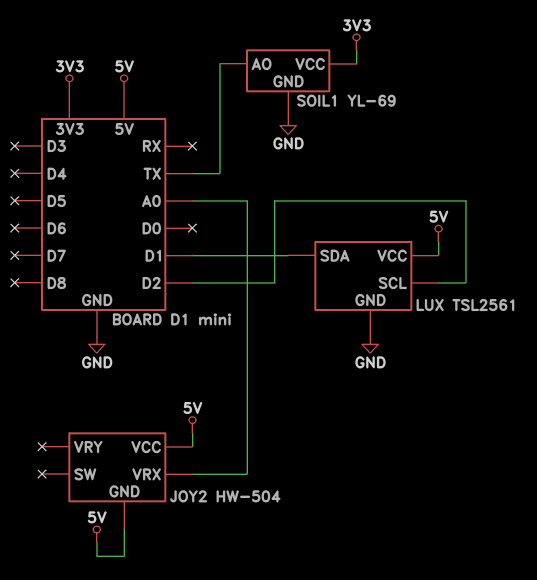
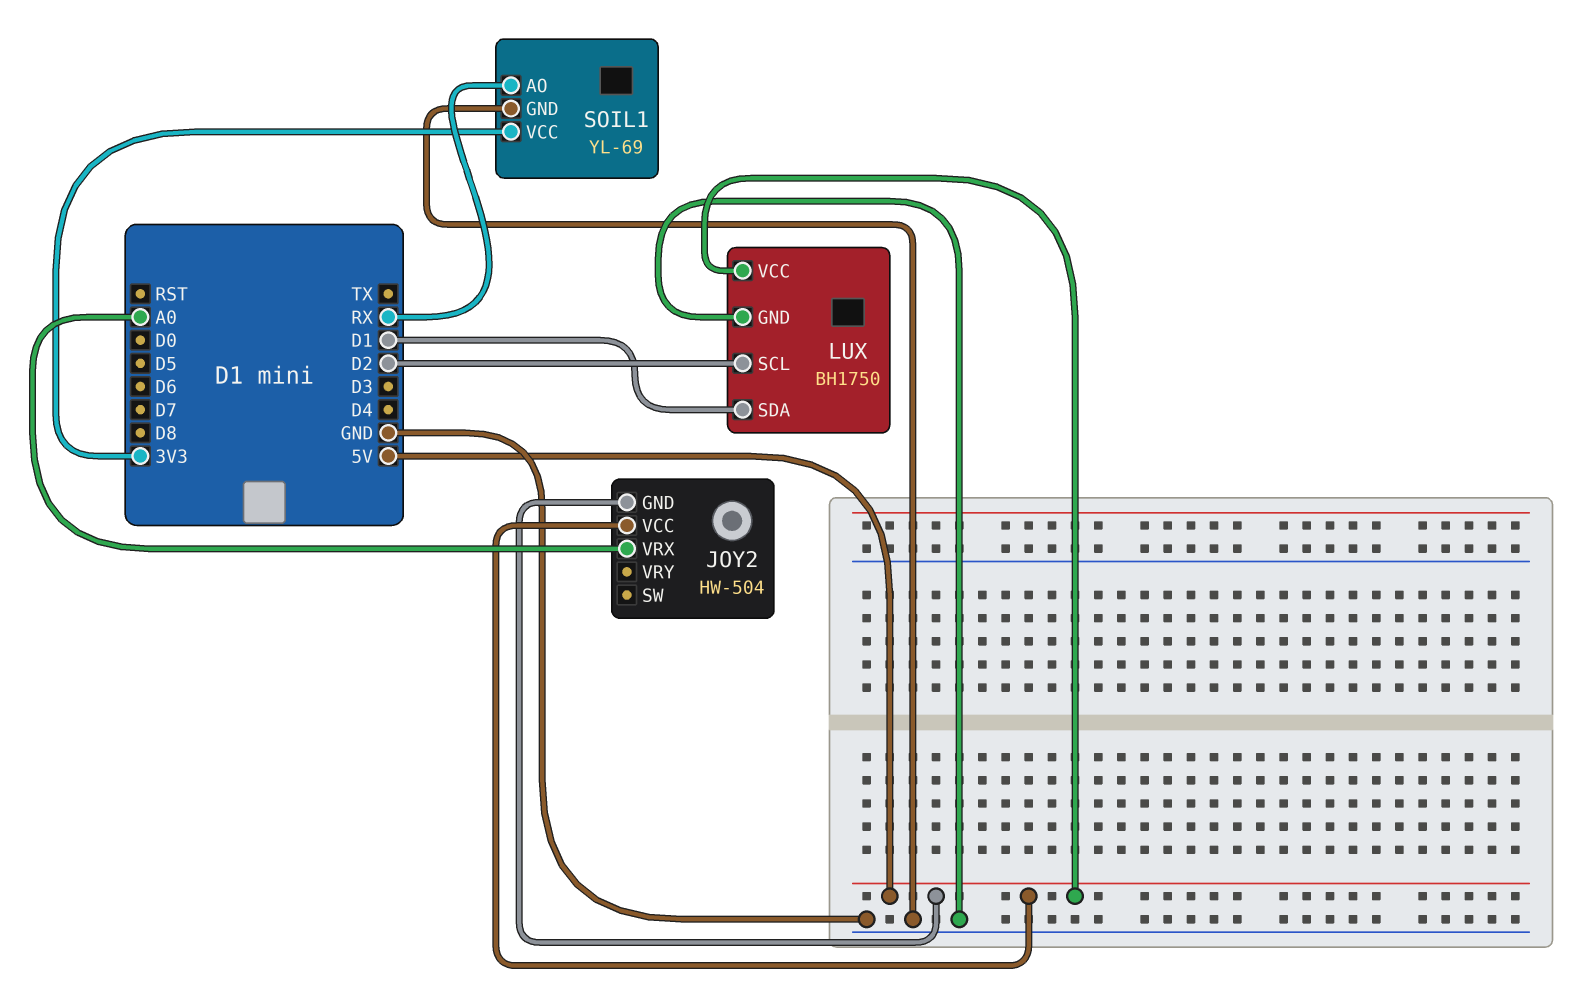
LUX: TSL2561 -> BH1750
SOIL1 pin AO: TX -> RX

